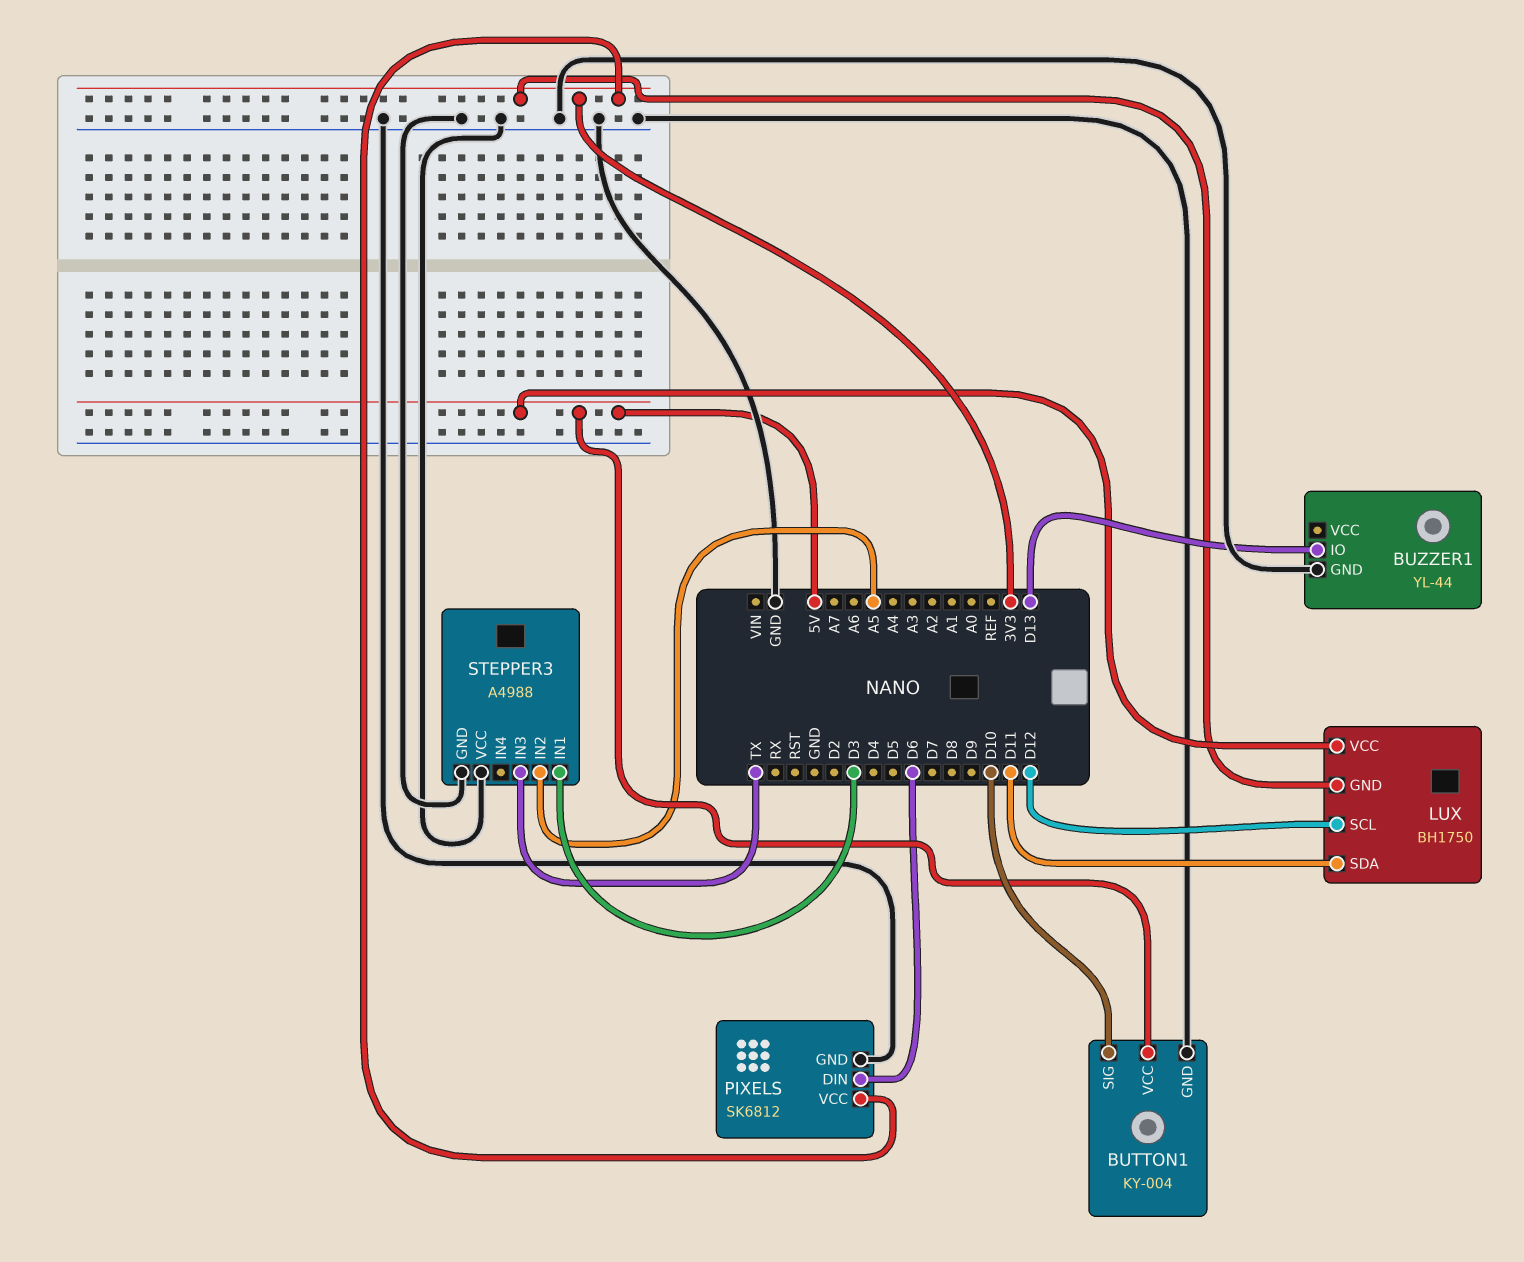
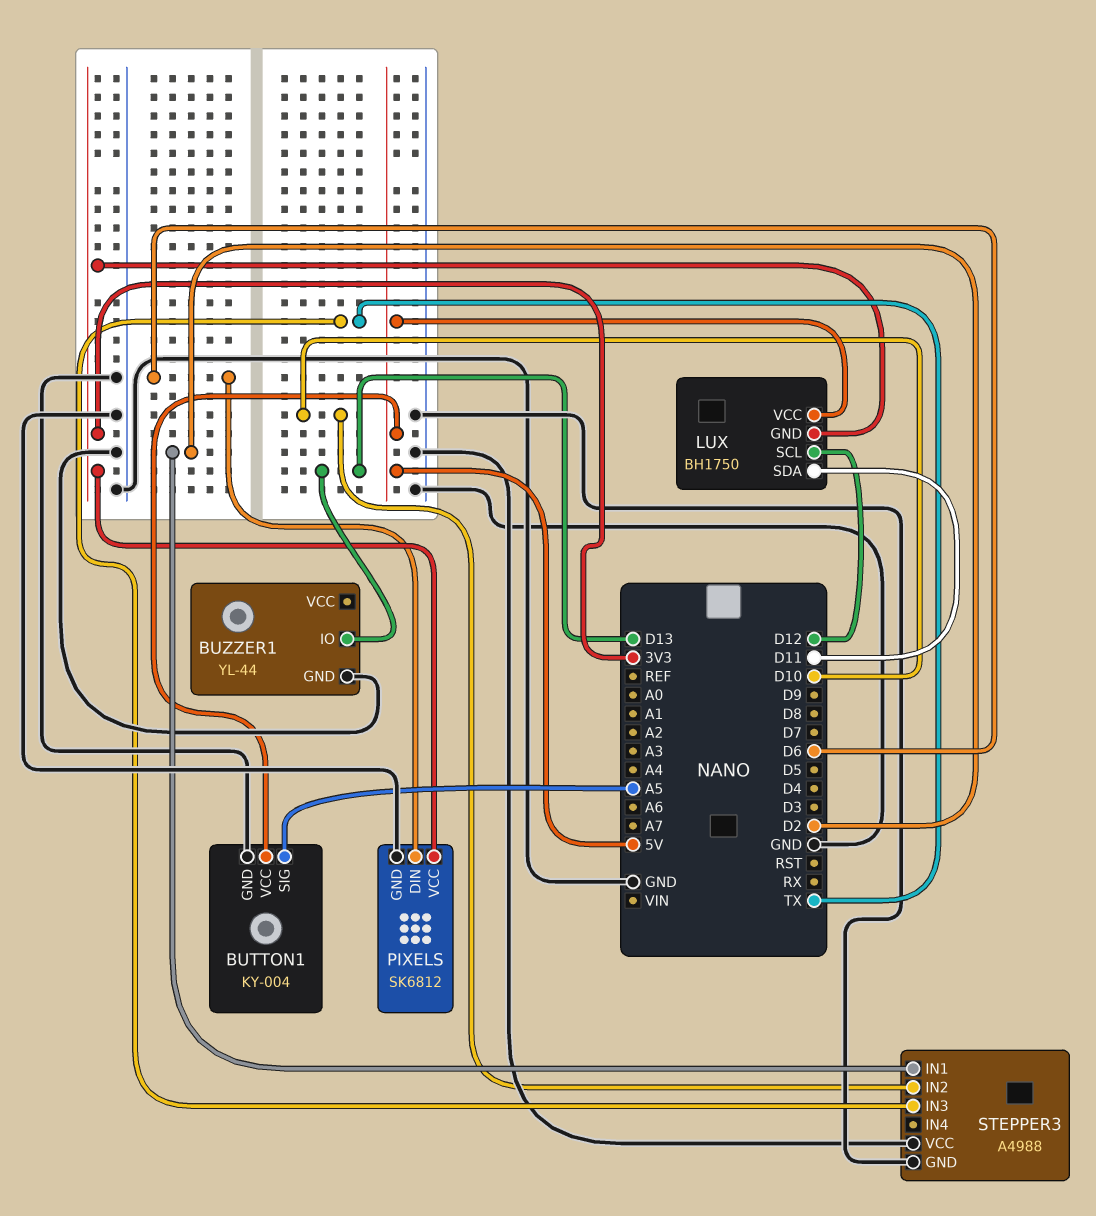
BUTTON1 pin SIG: D10 -> A5
STEPPER3 pin IN1: D3 -> D2
STEPPER3 pin IN2: A5 -> D10

